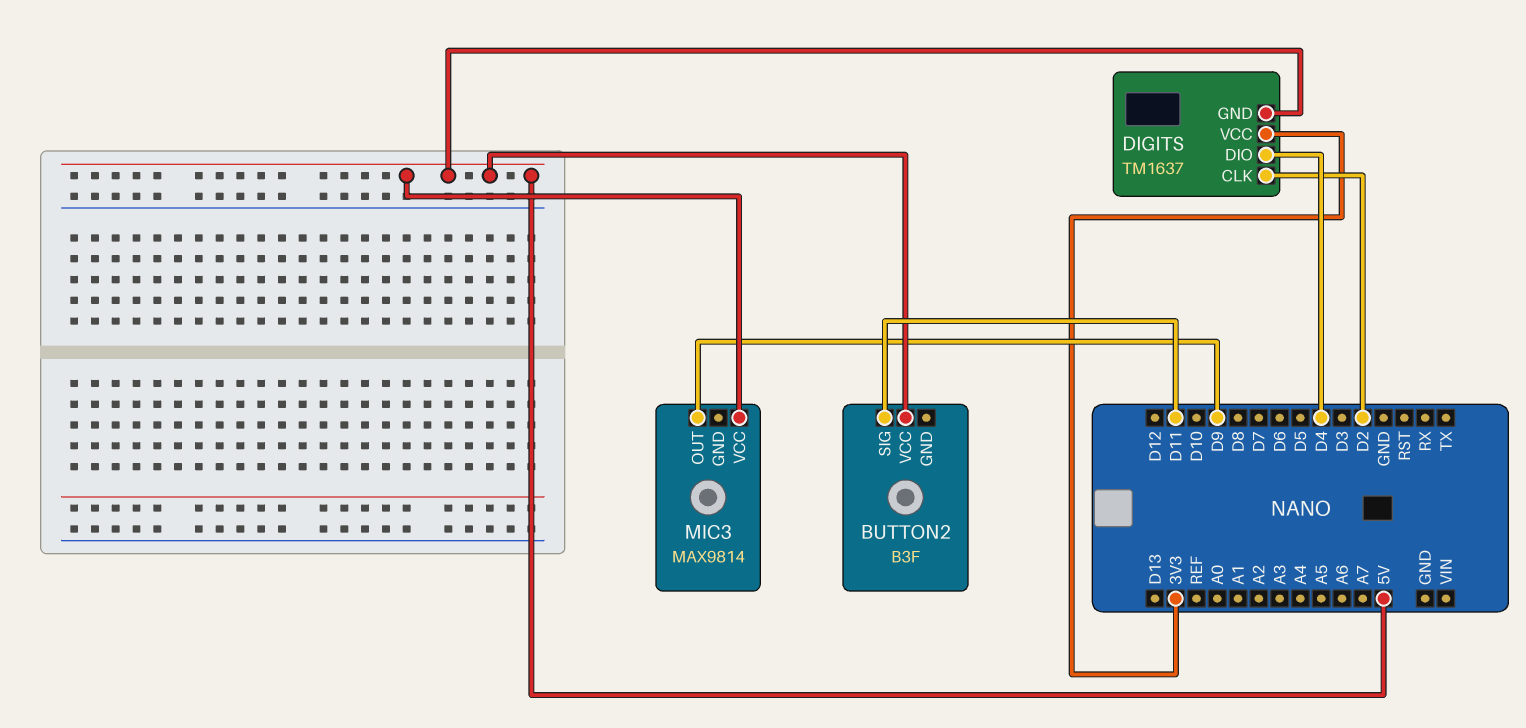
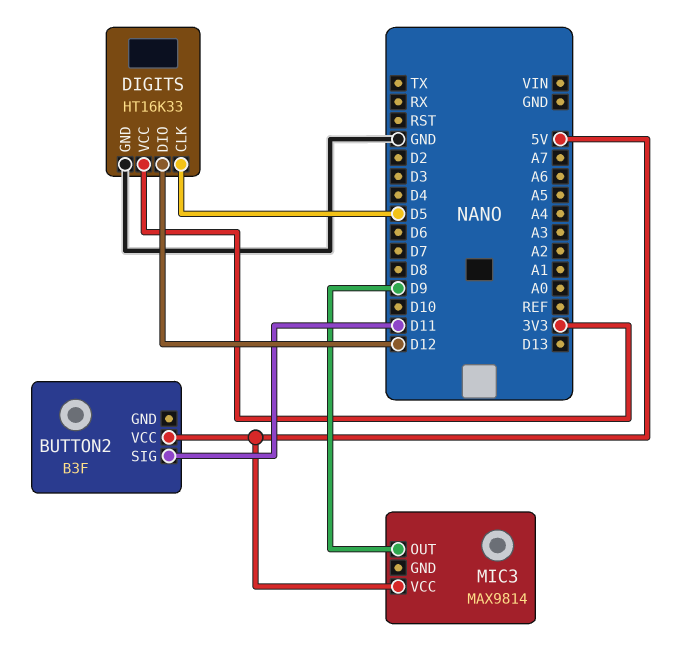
DIGITS: TM1637 -> HT16K33
DIGITS pin CLK: D2 -> D5
DIGITS pin DIO: D4 -> D12
DIGITS pin GND: 5V -> GND

